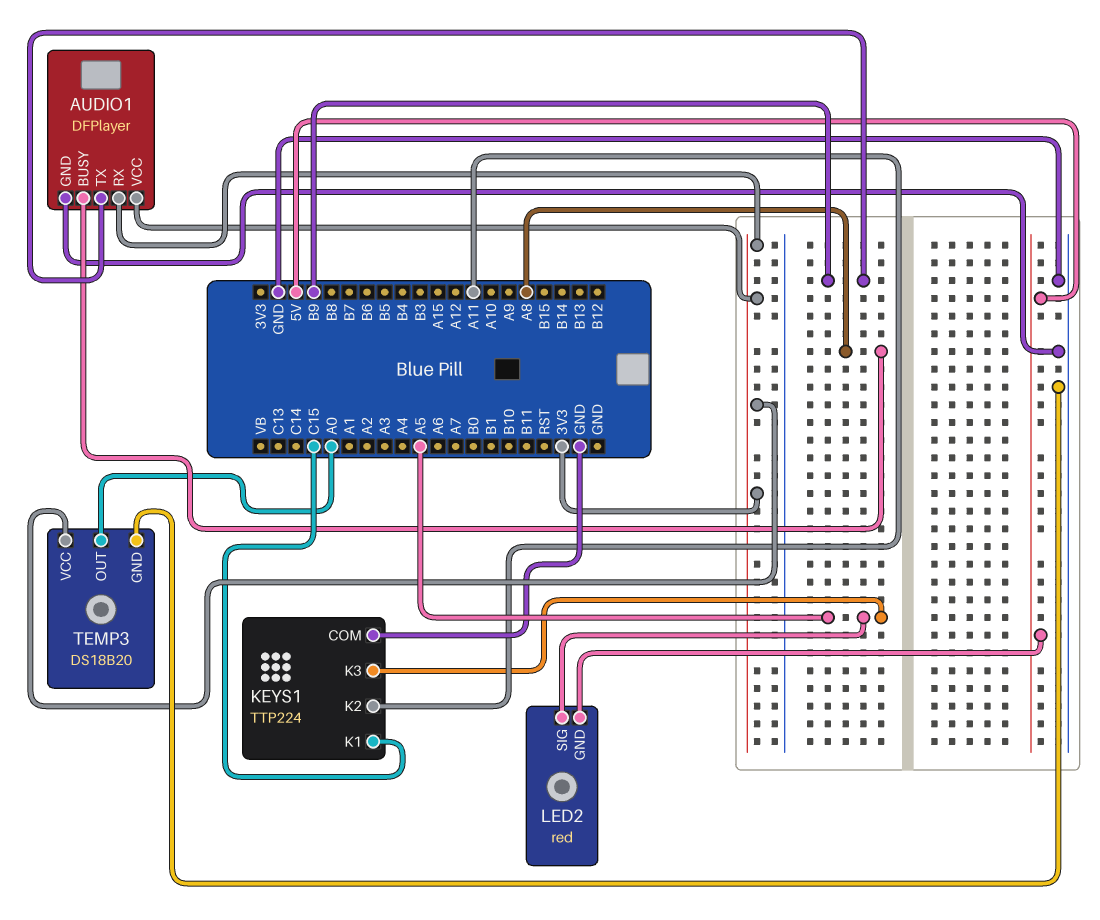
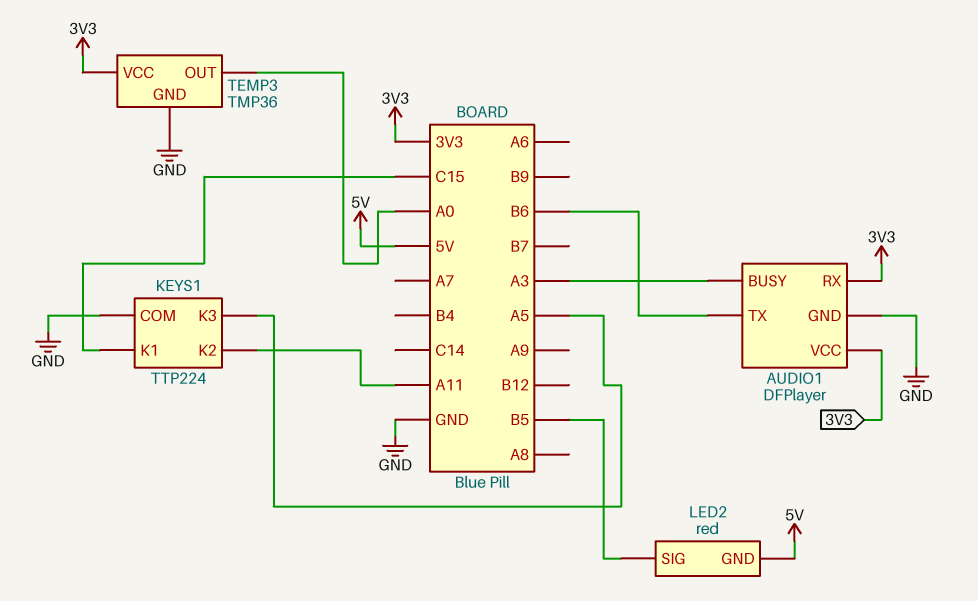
AUDIO1 pin BUSY: A8 -> A3
AUDIO1 pin TX: B9 -> B6
LED2 pin SIG: A5 -> B5
TEMP3: DS18B20 -> TMP36

